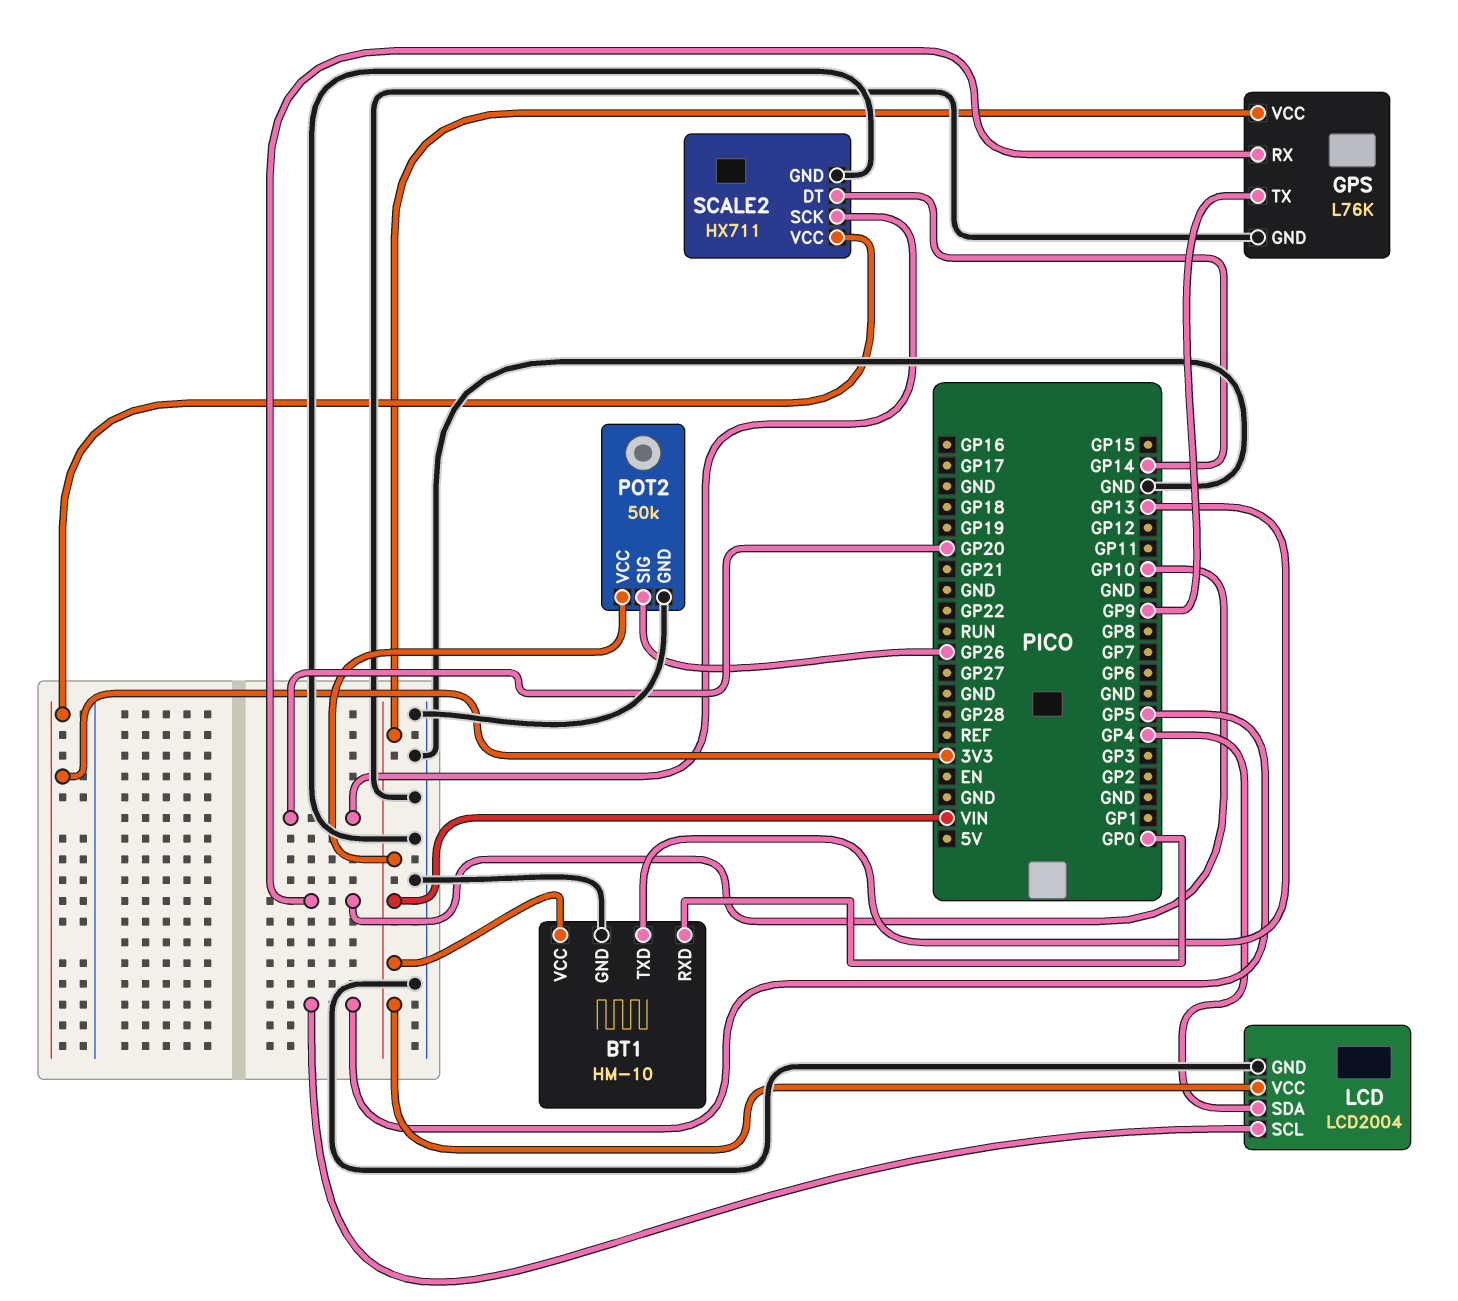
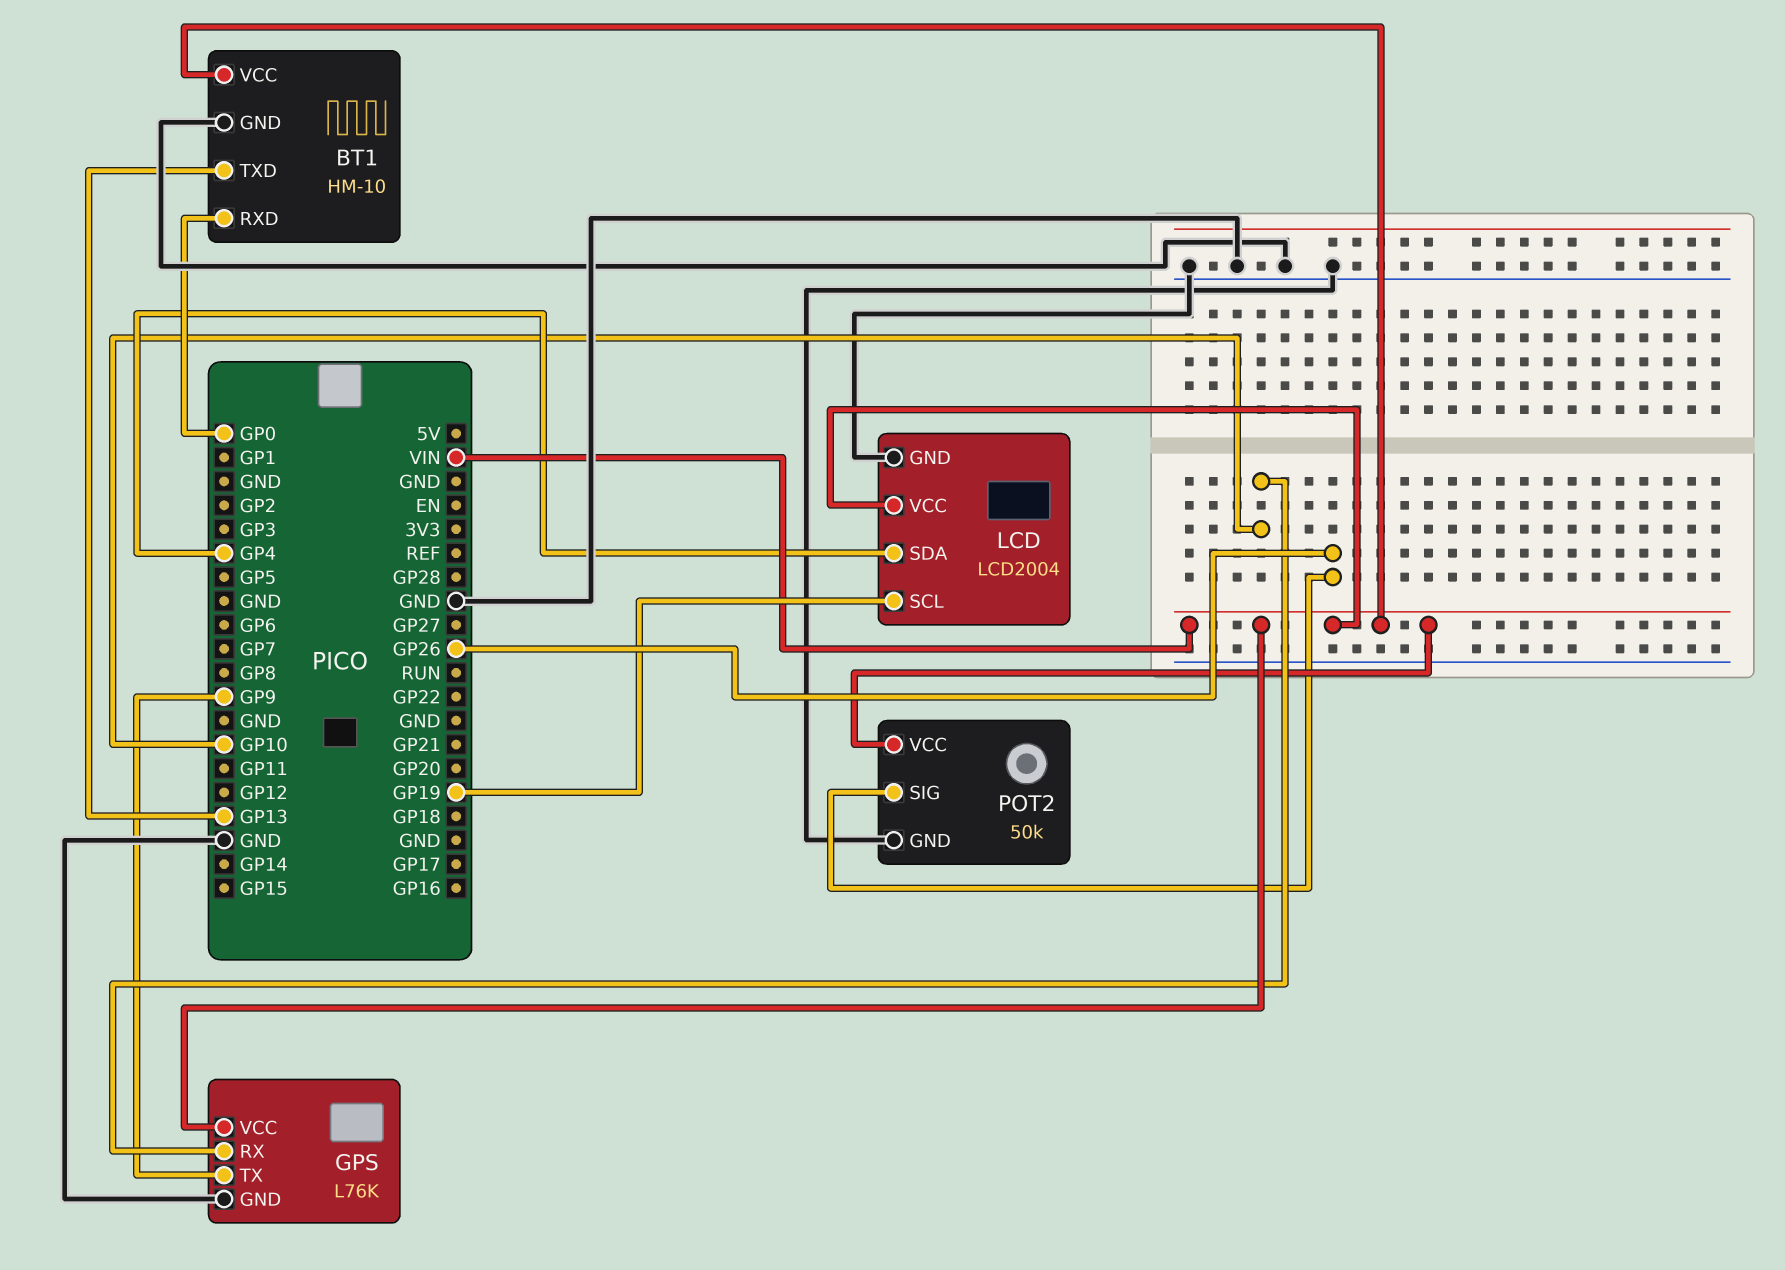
LCD pin SCL: GP5 -> GP19
SCALE2: HX711 -> none
SCALE2 pin DT: GP14 -> none
SCALE2 pin GND: GND -> none
SCALE2 pin SCK: GP20 -> none
SCALE2 pin VCC: 3V3 -> none

